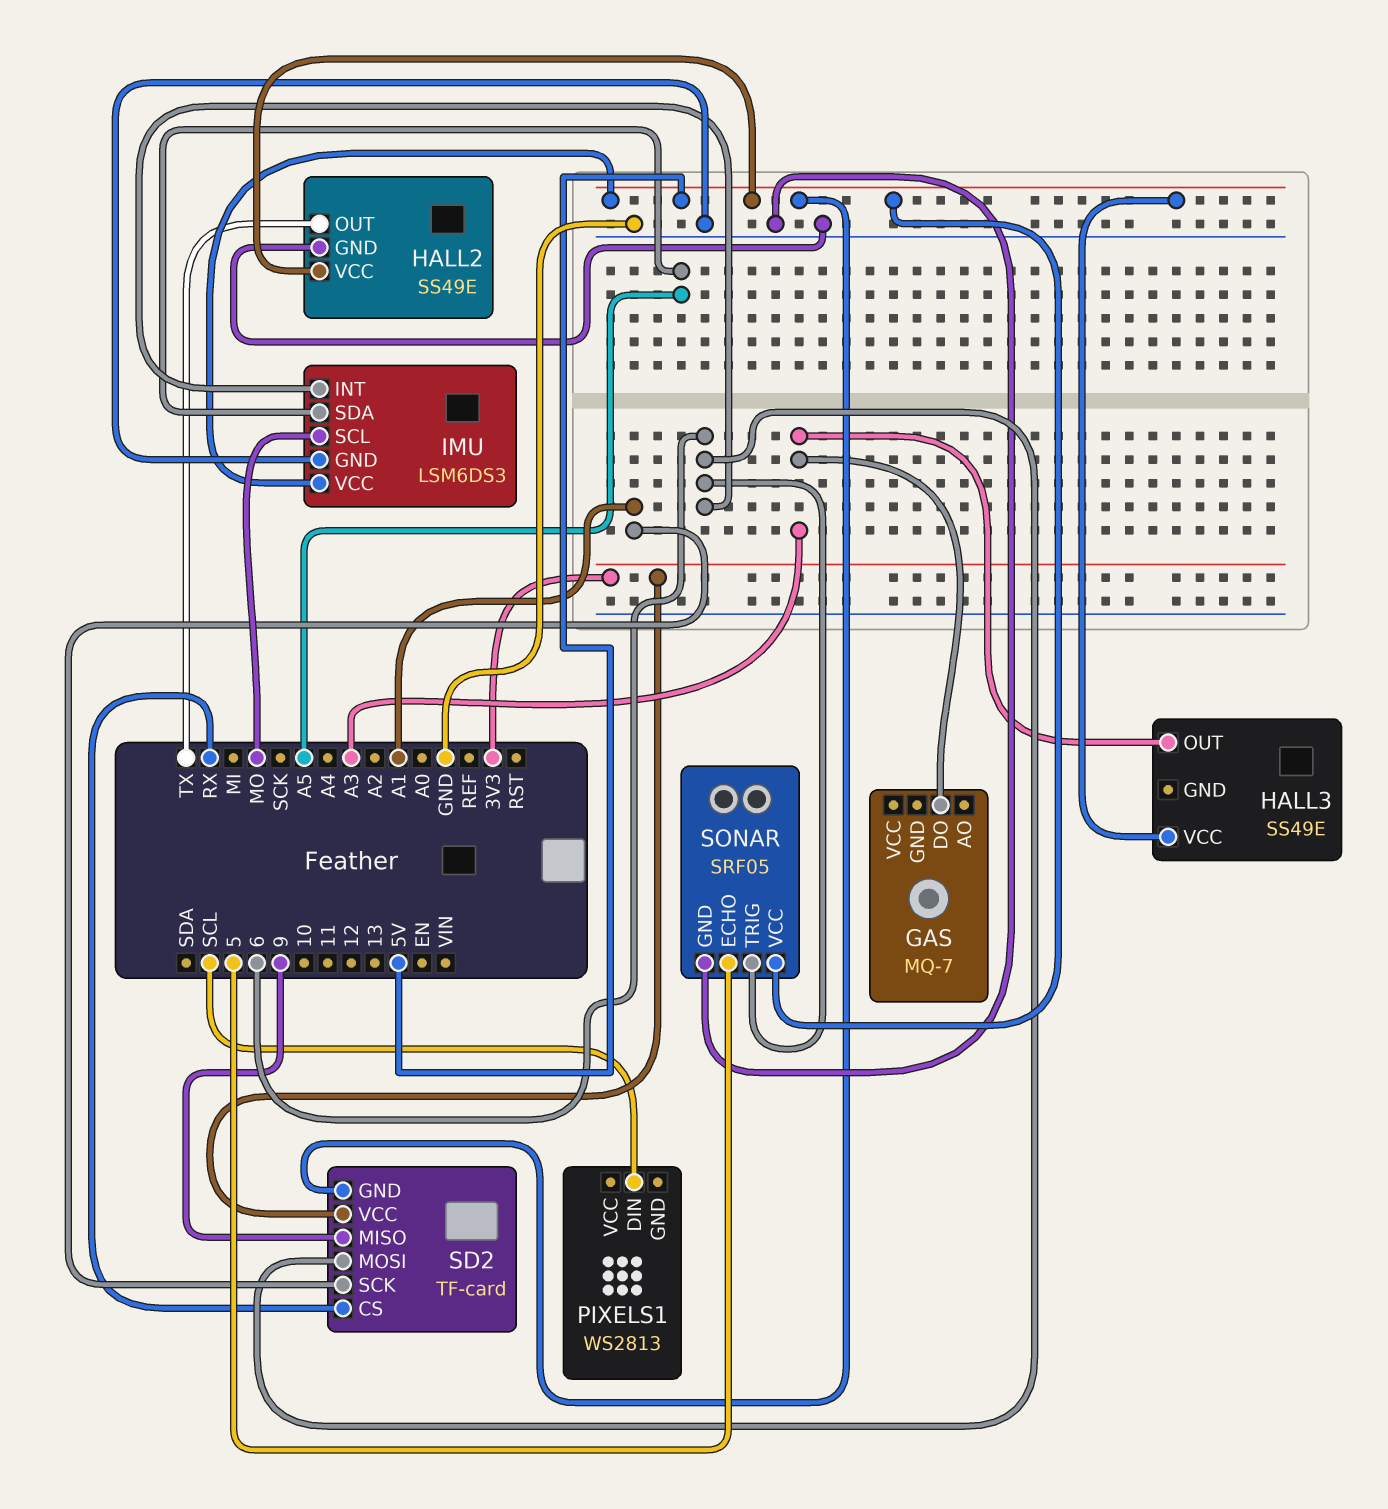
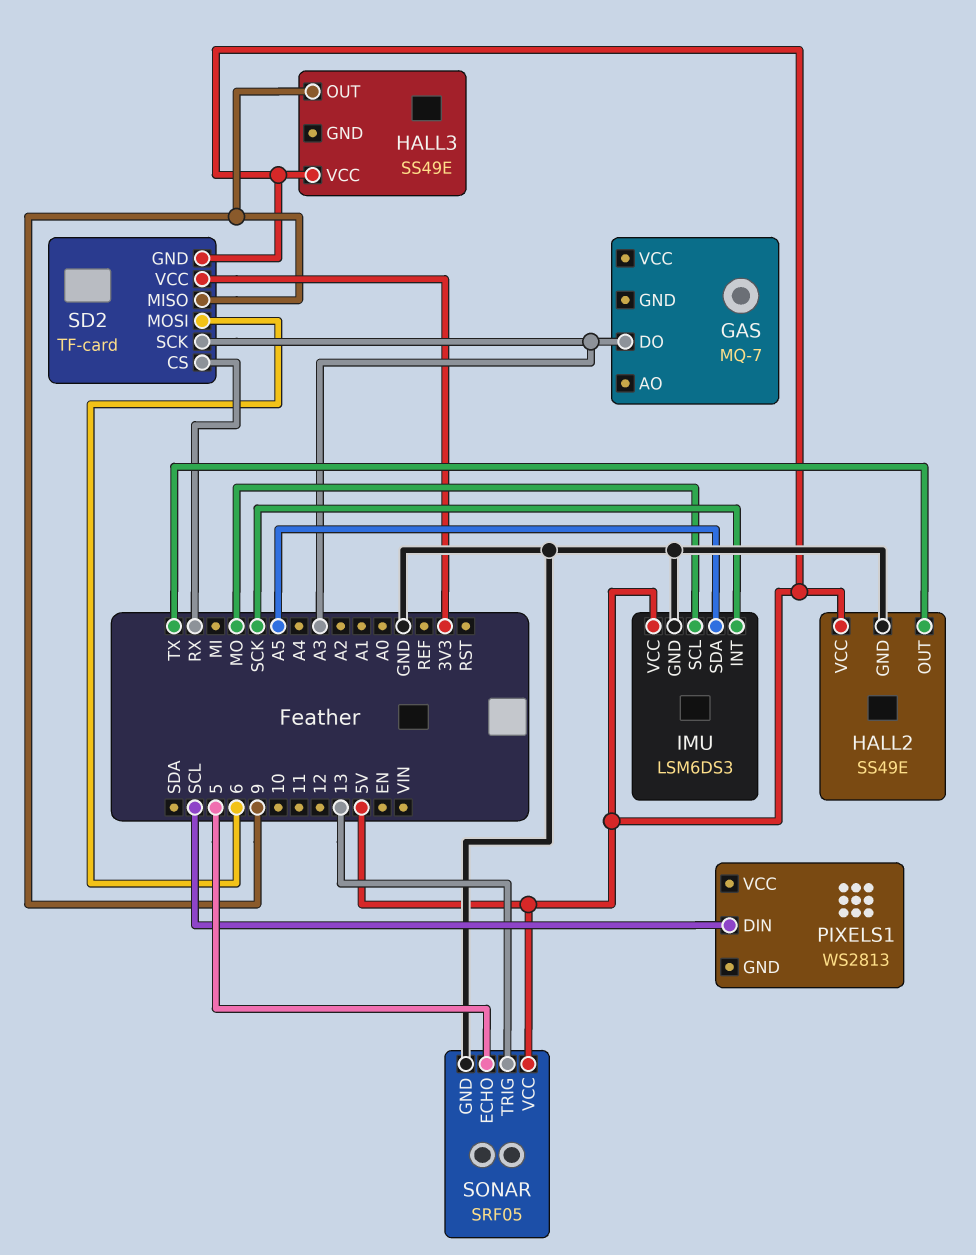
HALL3 pin OUT: A3 -> 9
IMU pin INT: 6 -> SCK
SD2 pin SCK: A1 -> A3
SONAR pin TRIG: 6 -> 13

